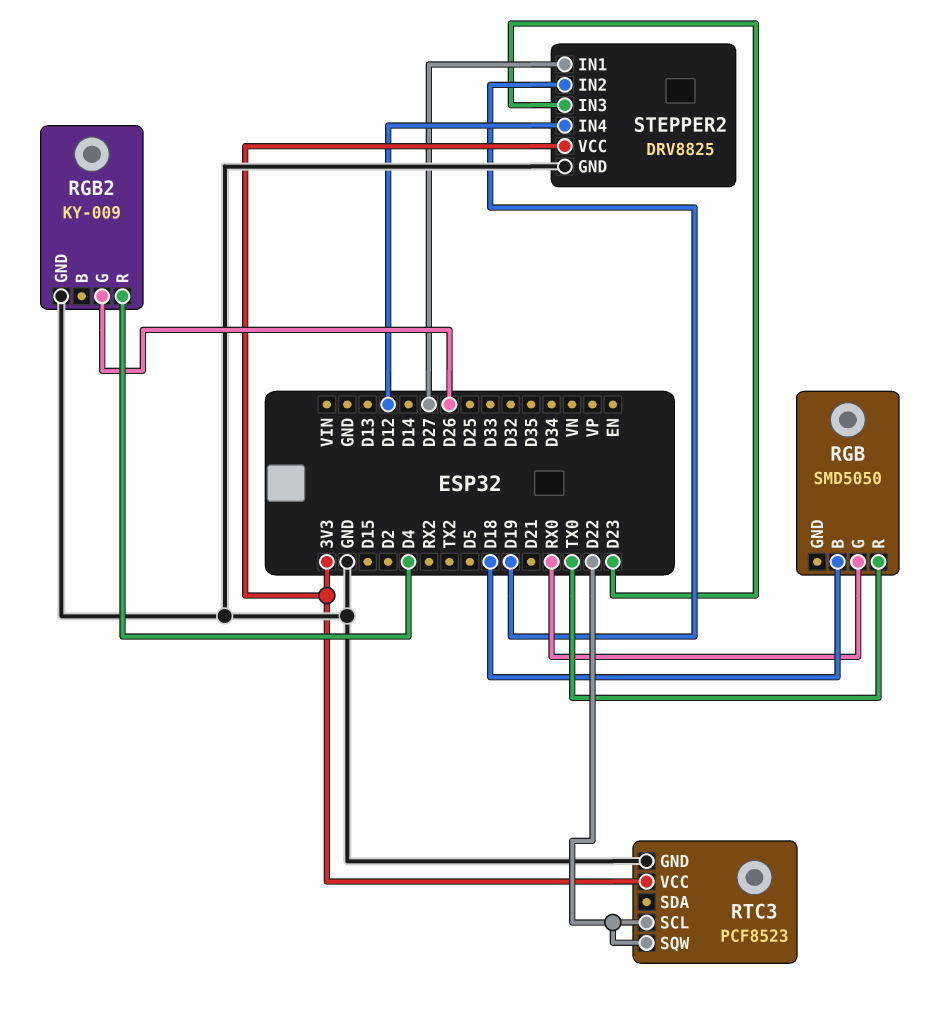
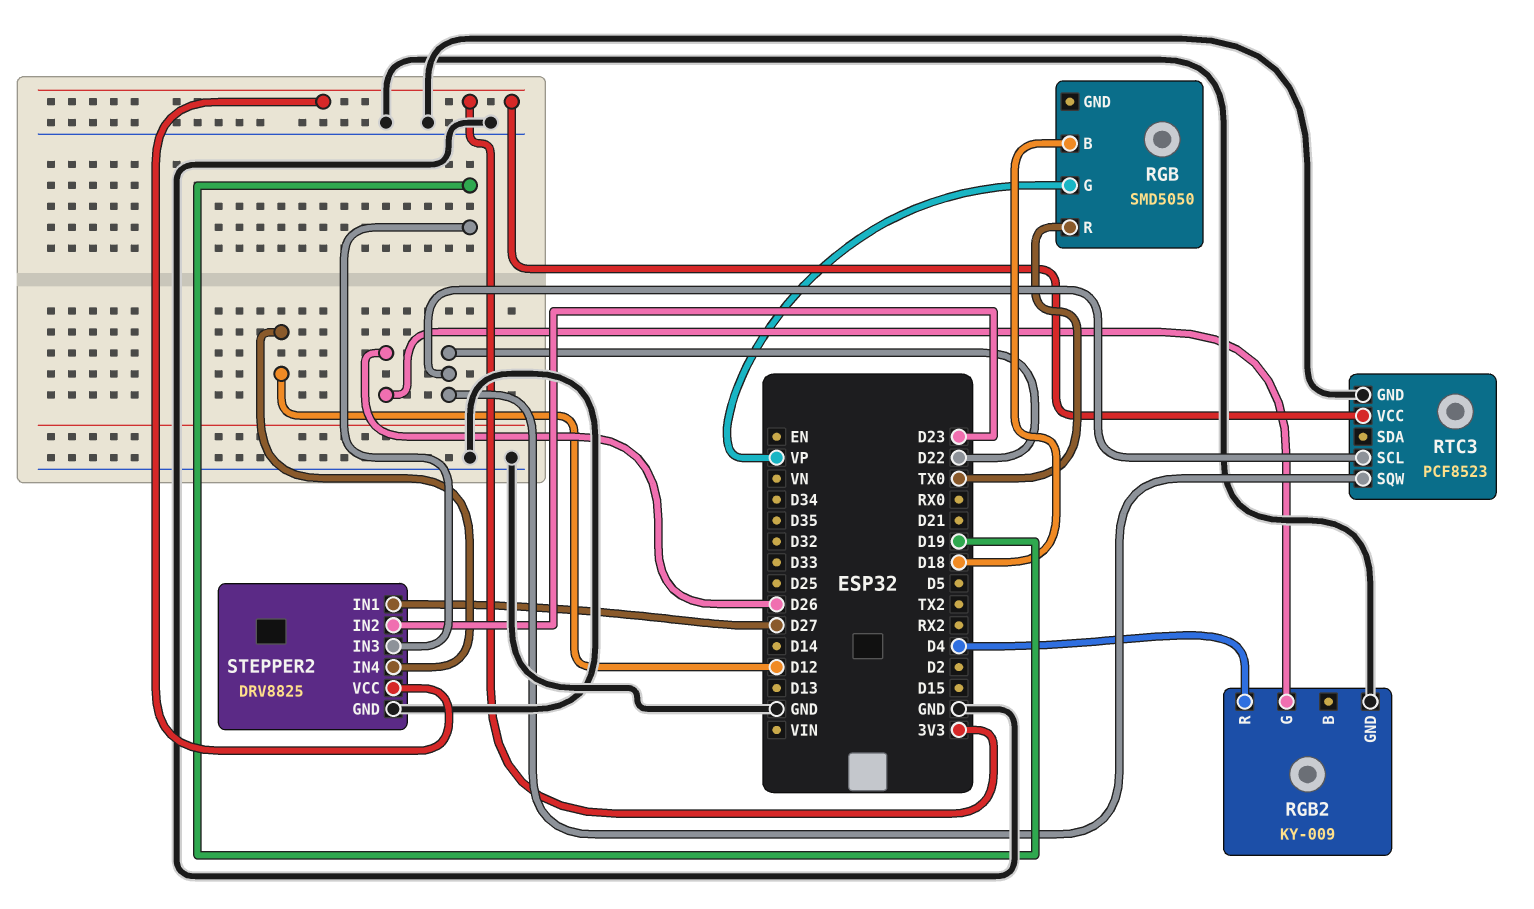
RGB pin G: RX0 -> VP
STEPPER2 pin IN2: D19 -> D23
STEPPER2 pin IN3: D23 -> D19

